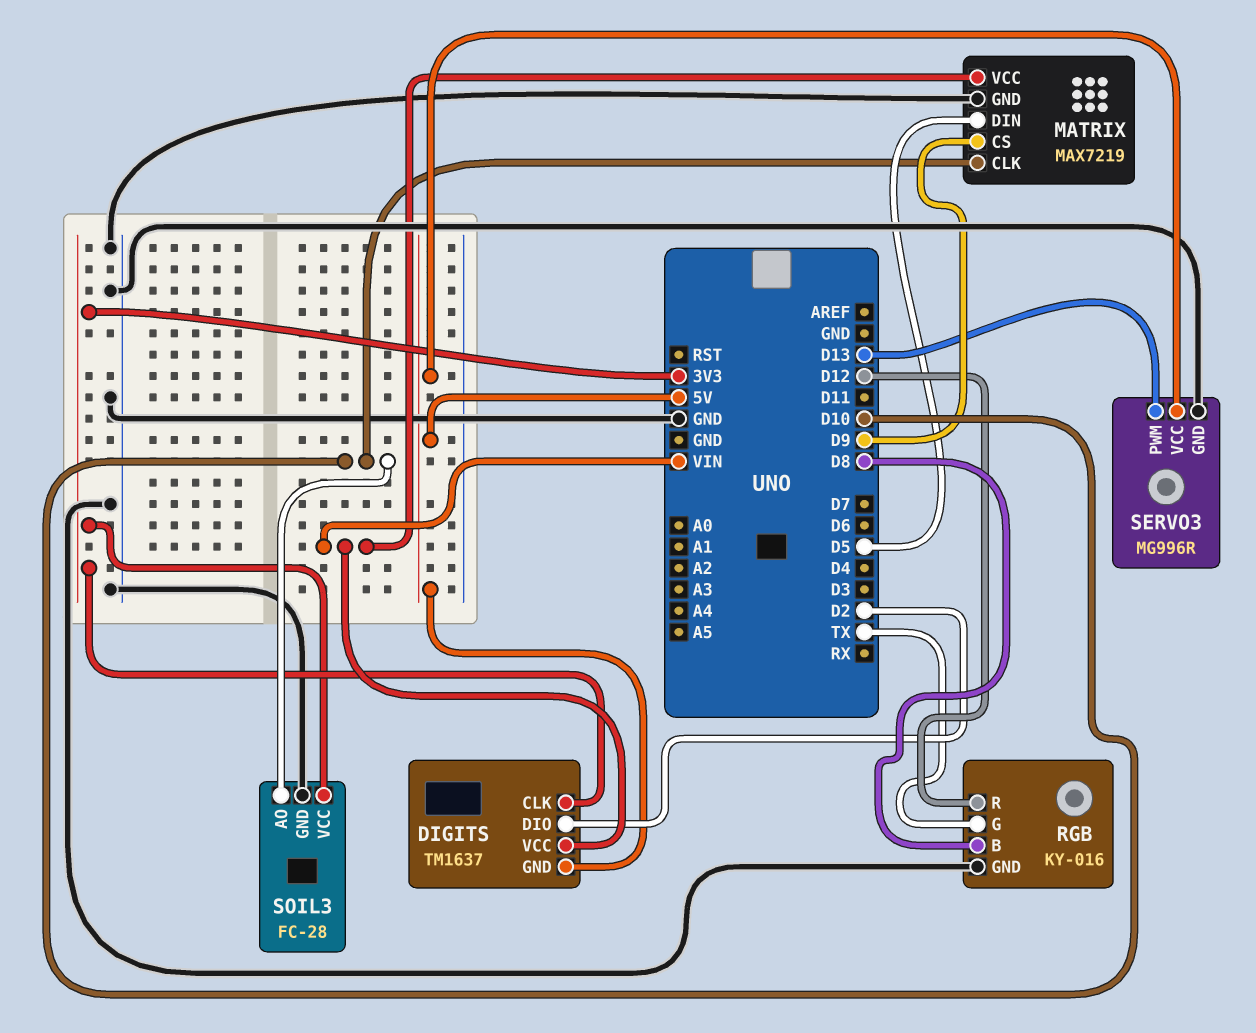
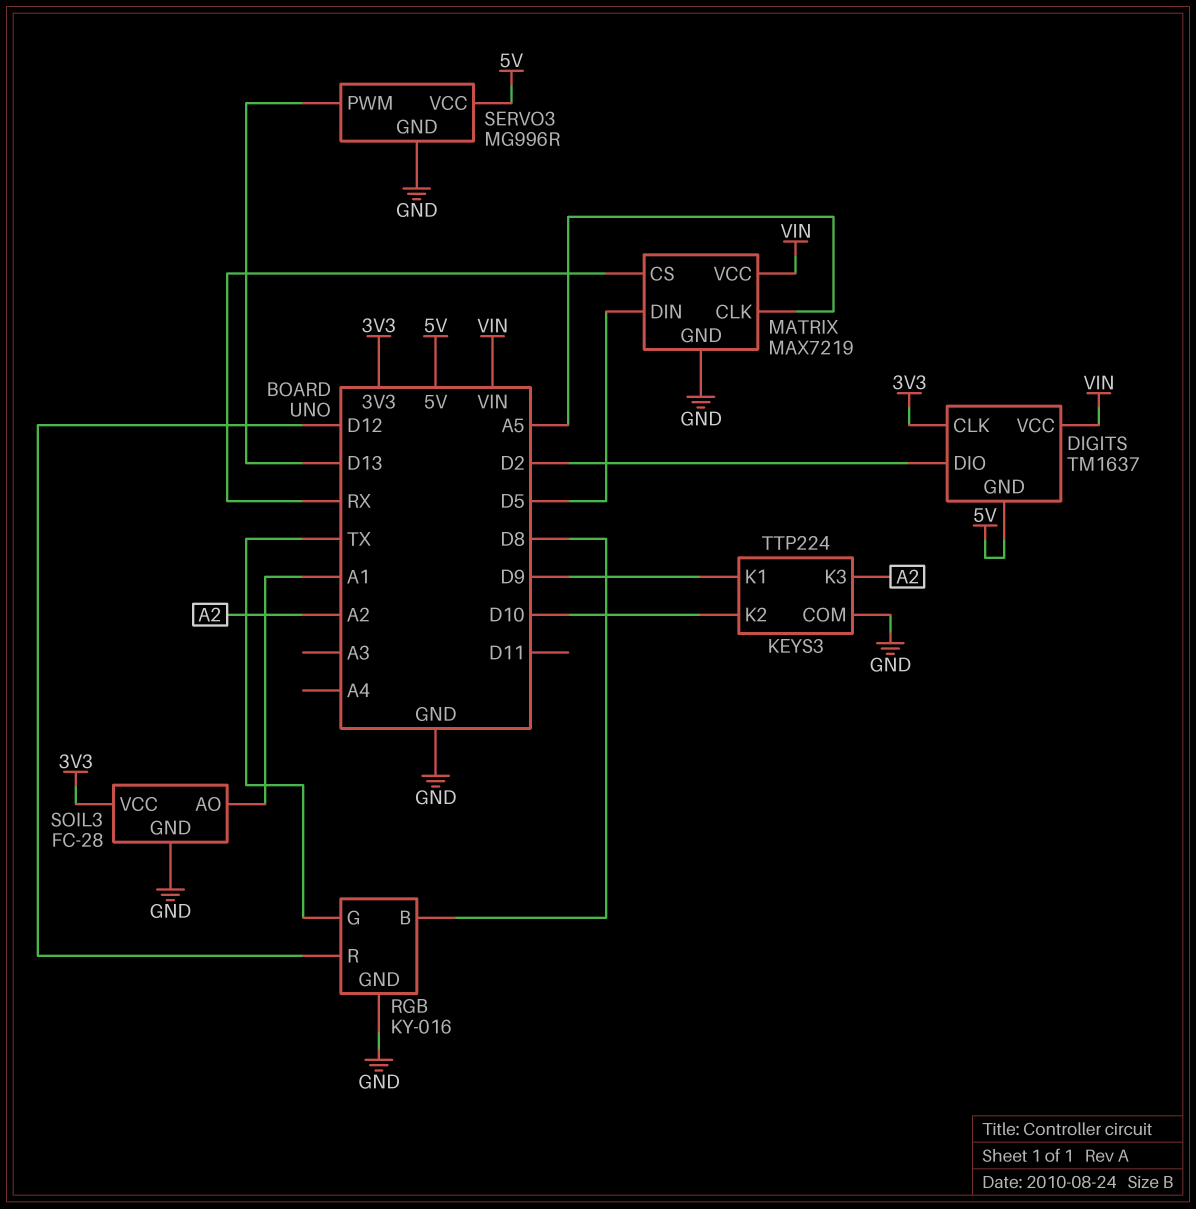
KEYS3: none -> TTP224
KEYS3 pin COM: none -> GND
KEYS3 pin K1: none -> D9
KEYS3 pin K2: none -> D10
KEYS3 pin K3: none -> A2
MATRIX pin CLK: D10 -> A5
MATRIX pin CS: D9 -> RX
SOIL3 pin AO: D10 -> A1

